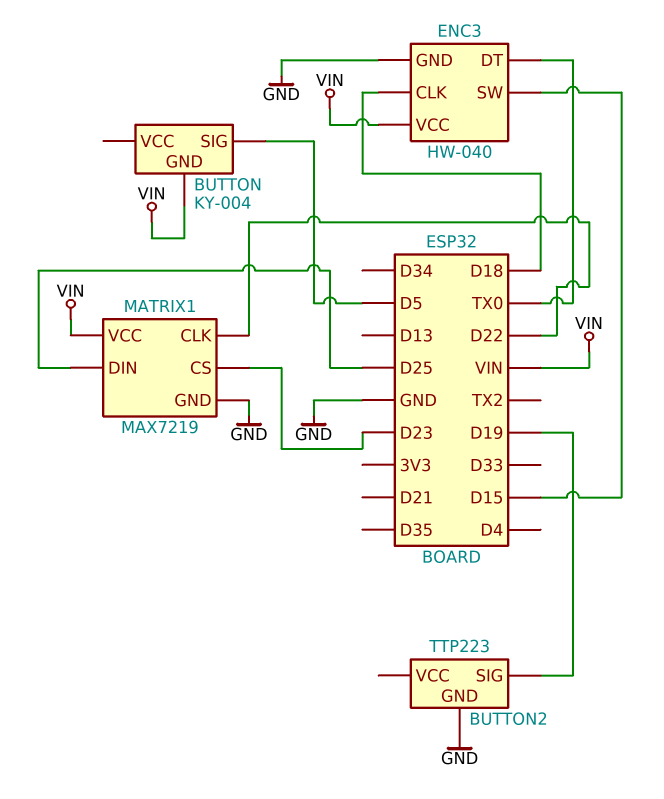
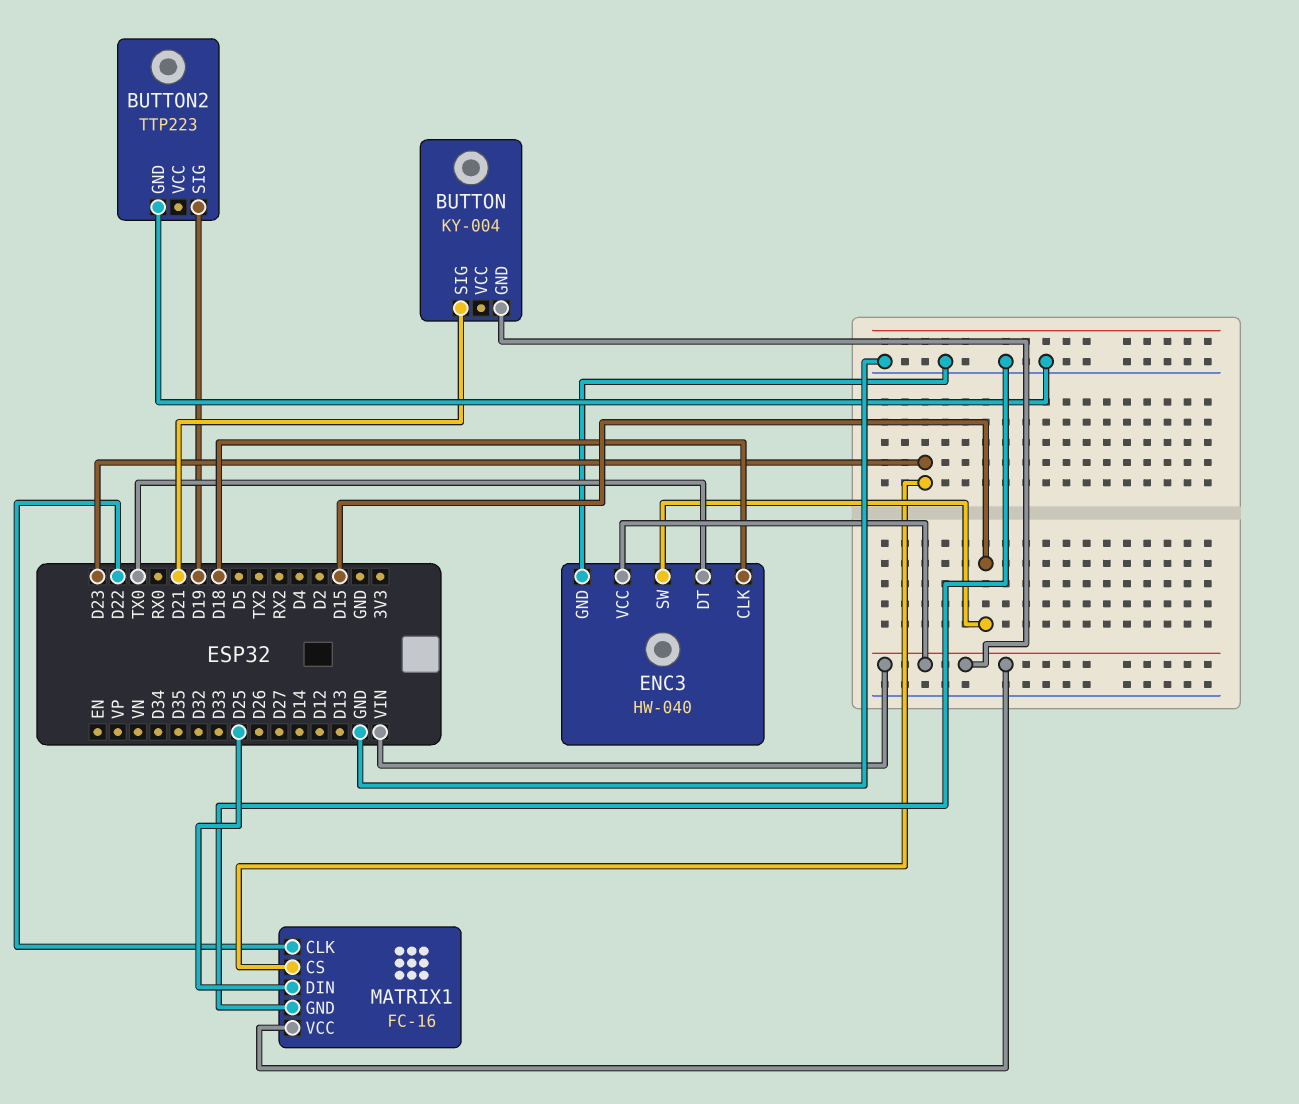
BUTTON pin SIG: D5 -> D21
MATRIX1: MAX7219 -> FC-16

